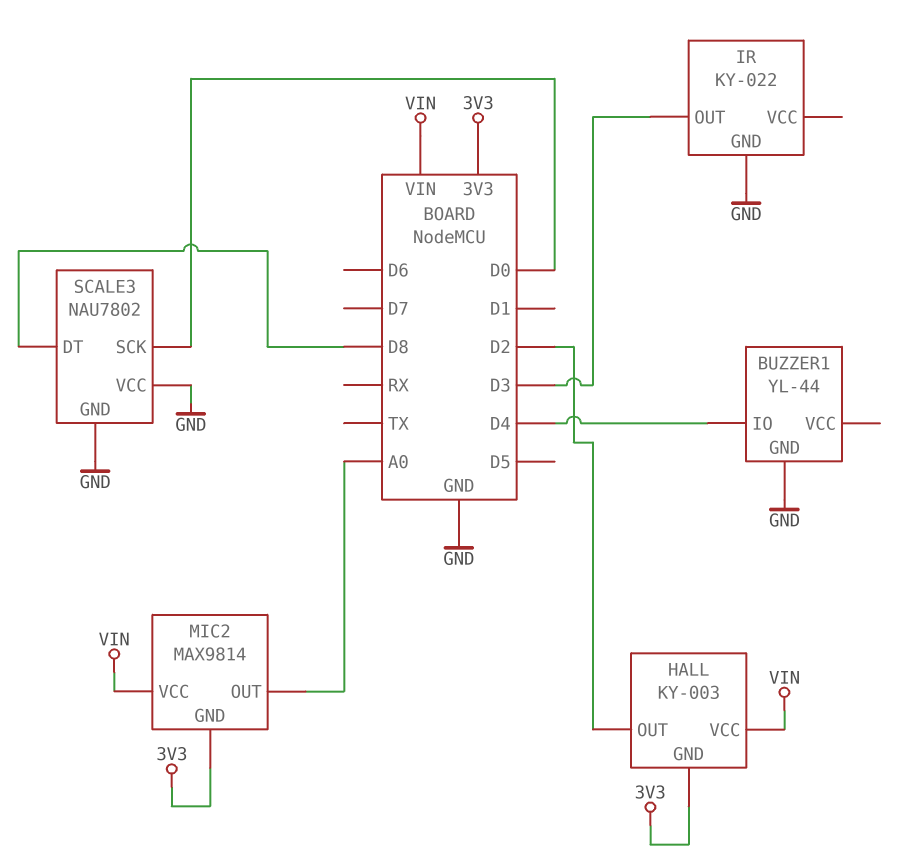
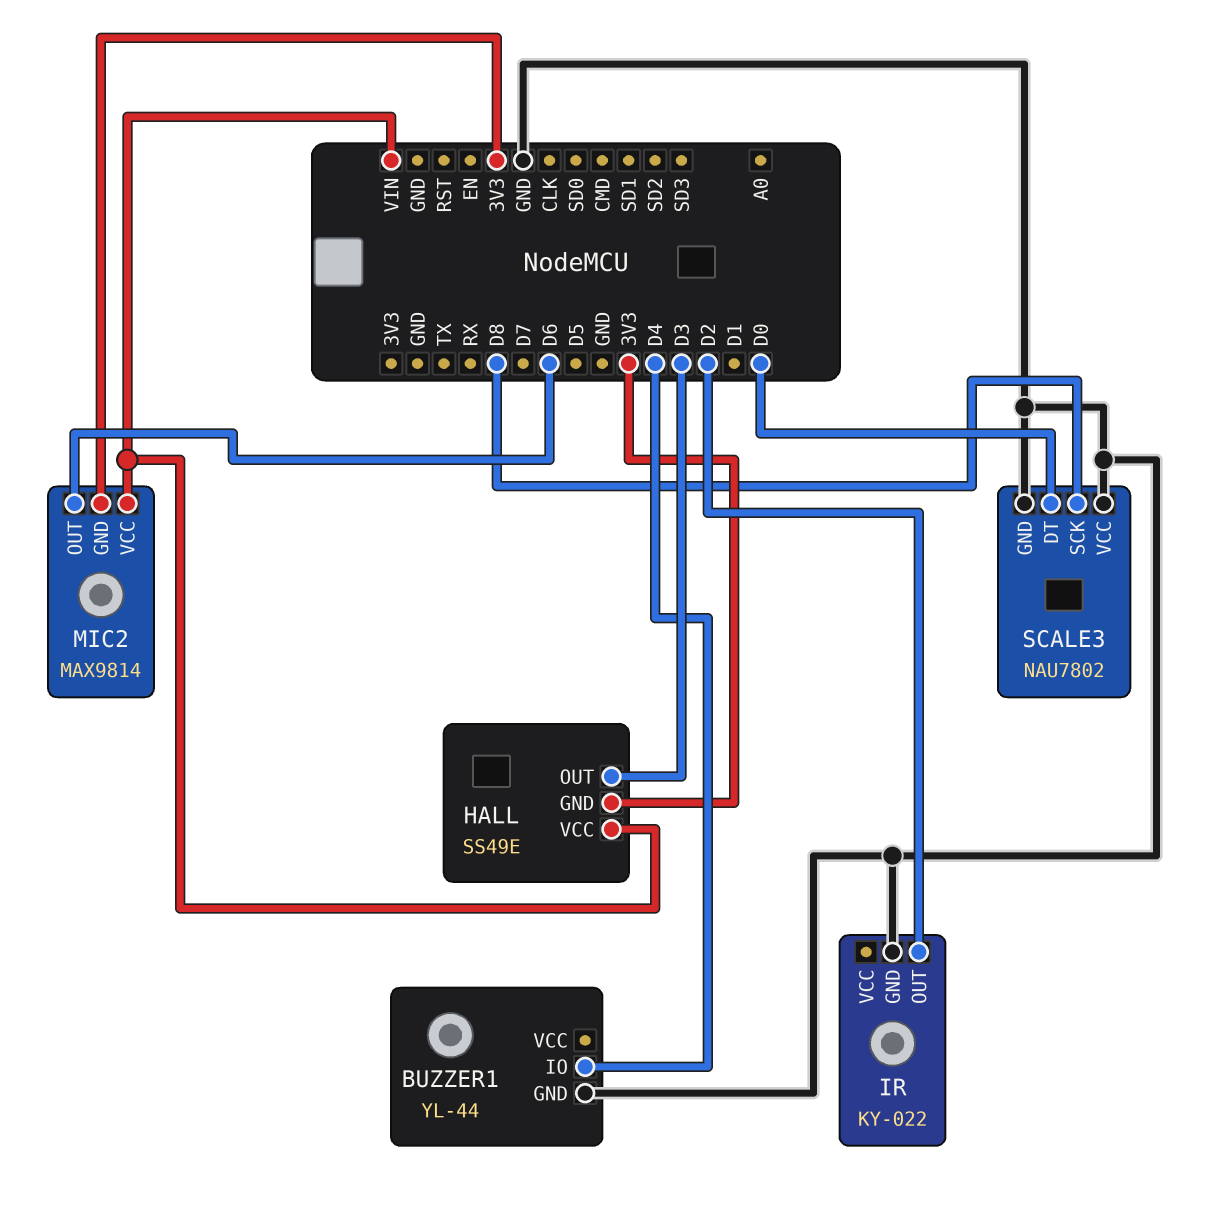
HALL: KY-003 -> SS49E
HALL pin OUT: D2 -> D3
IR pin OUT: D3 -> D2
MIC2 pin OUT: A0 -> D6
SCALE3 pin DT: D8 -> D0
SCALE3 pin SCK: D0 -> D8

